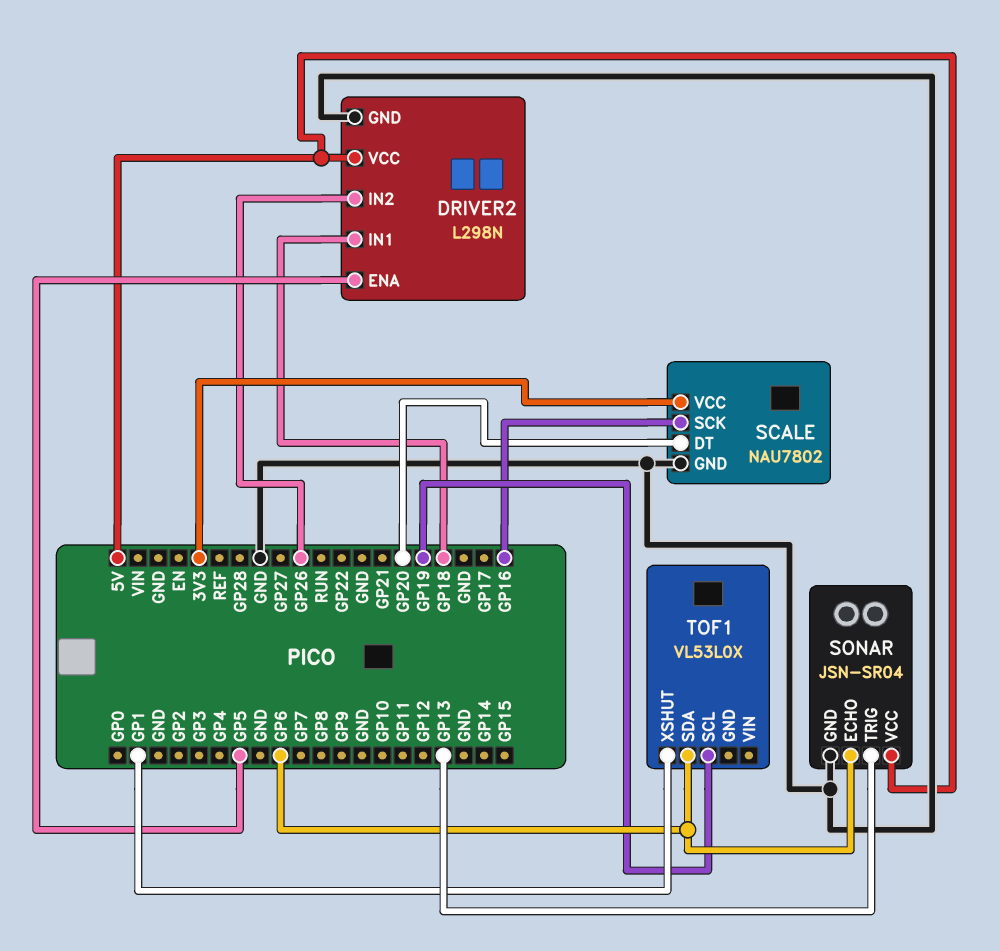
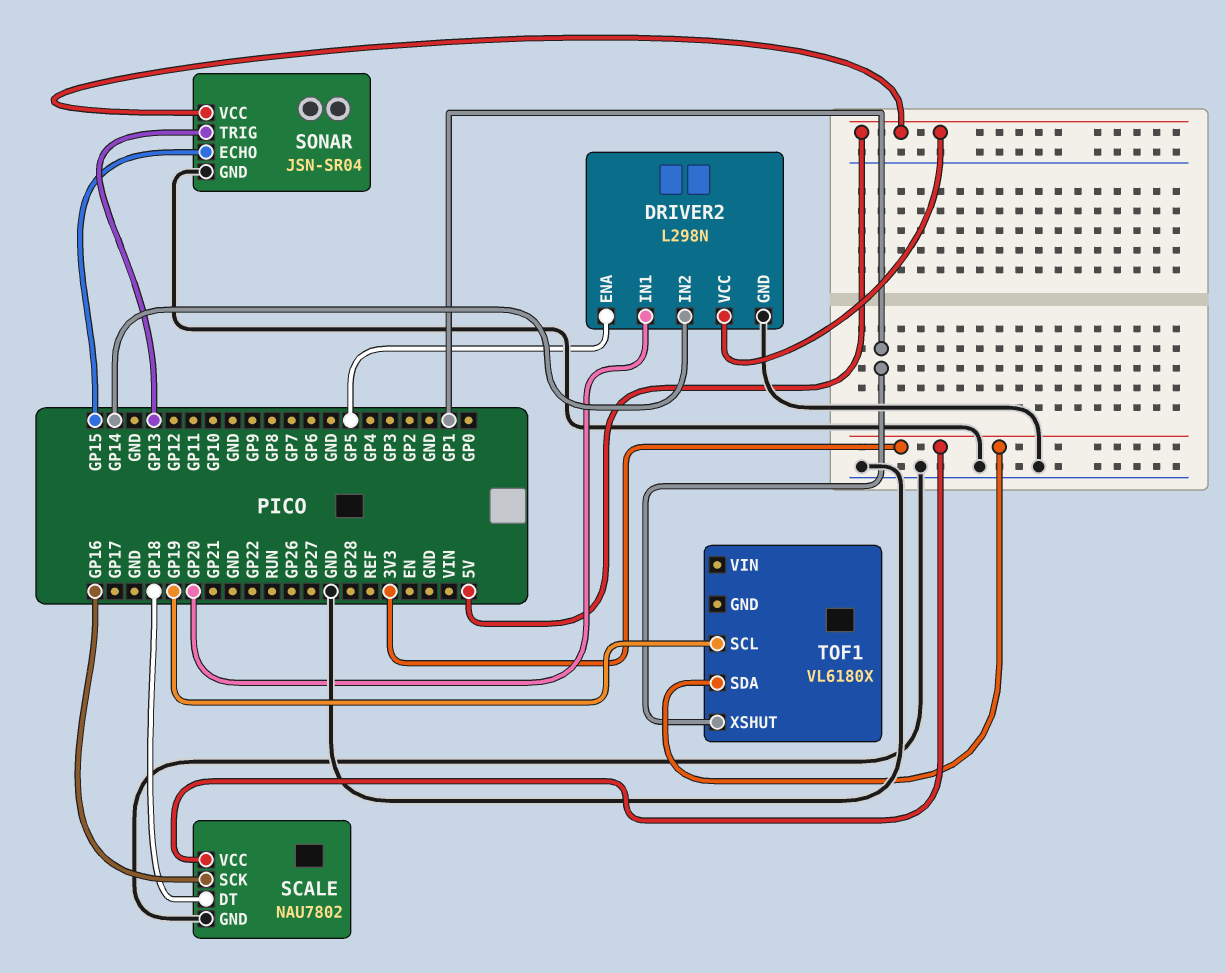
DRIVER2 pin IN1: GP18 -> GP20
DRIVER2 pin IN2: GP26 -> GP14
SCALE pin DT: GP20 -> GP18
SONAR pin ECHO: GP6 -> GP15
TOF1: VL53L0X -> VL6180X
TOF1 pin SDA: GP6 -> 3V3

